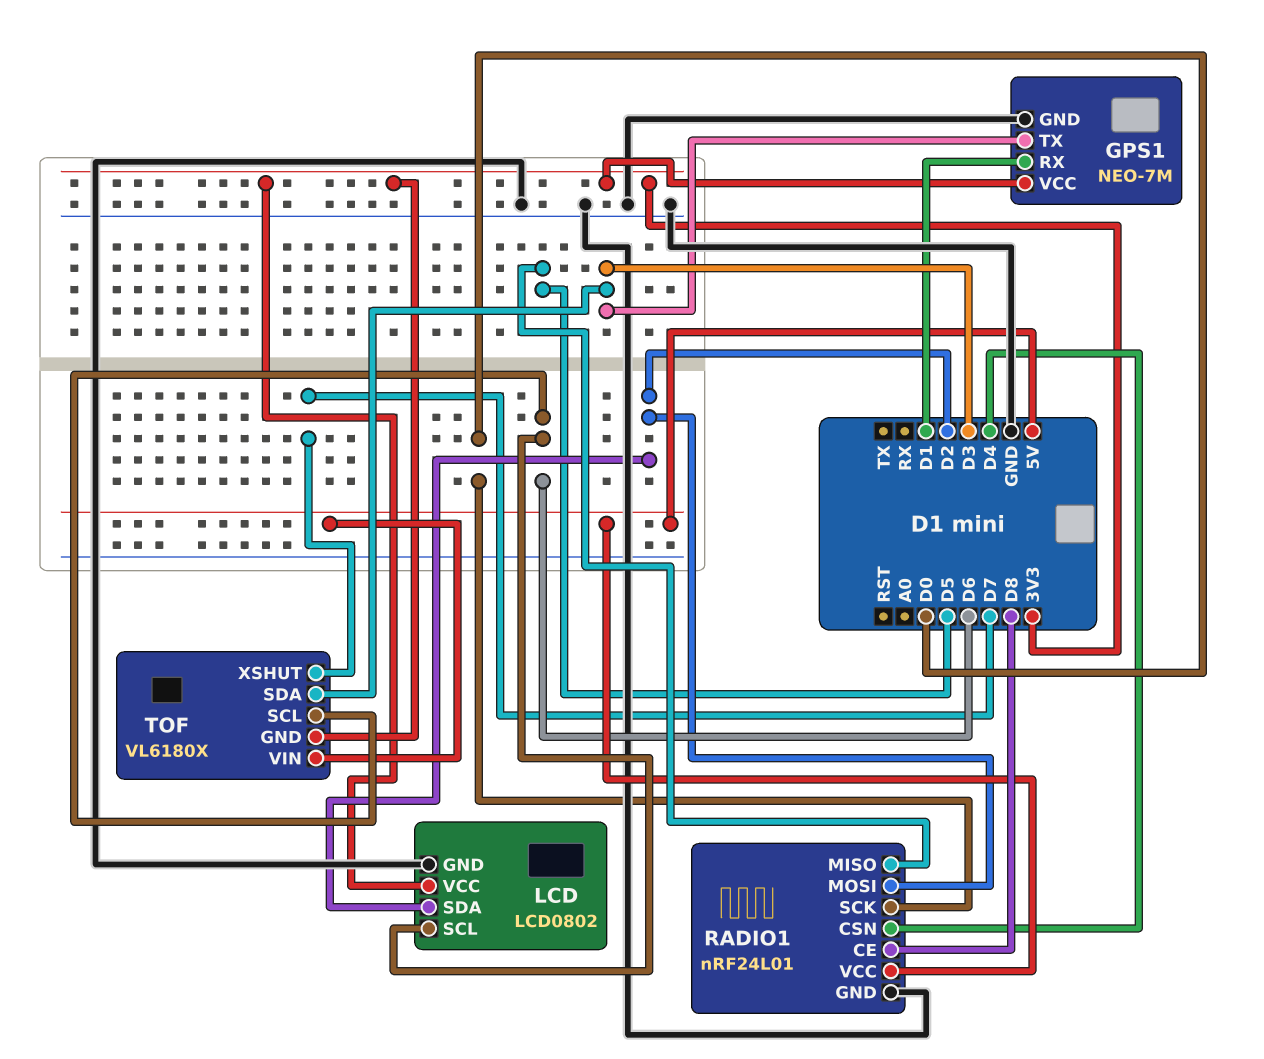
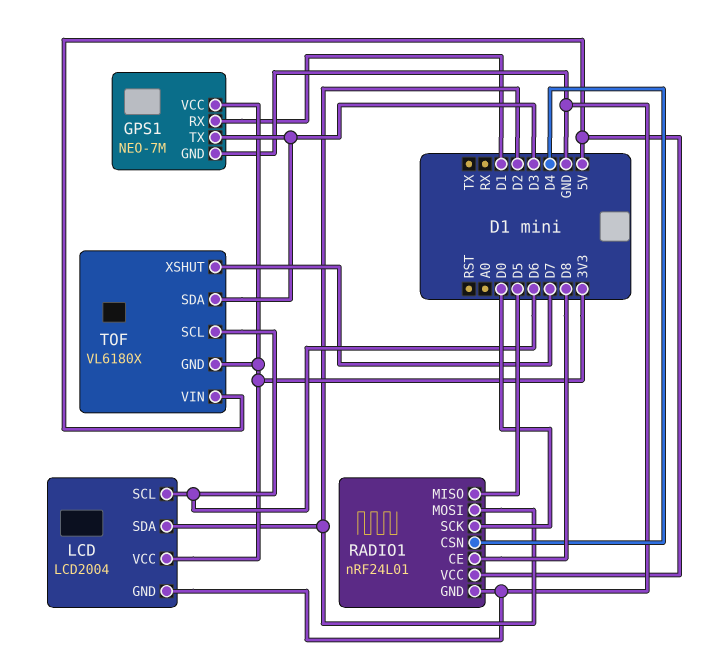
LCD: LCD0802 -> LCD2004

